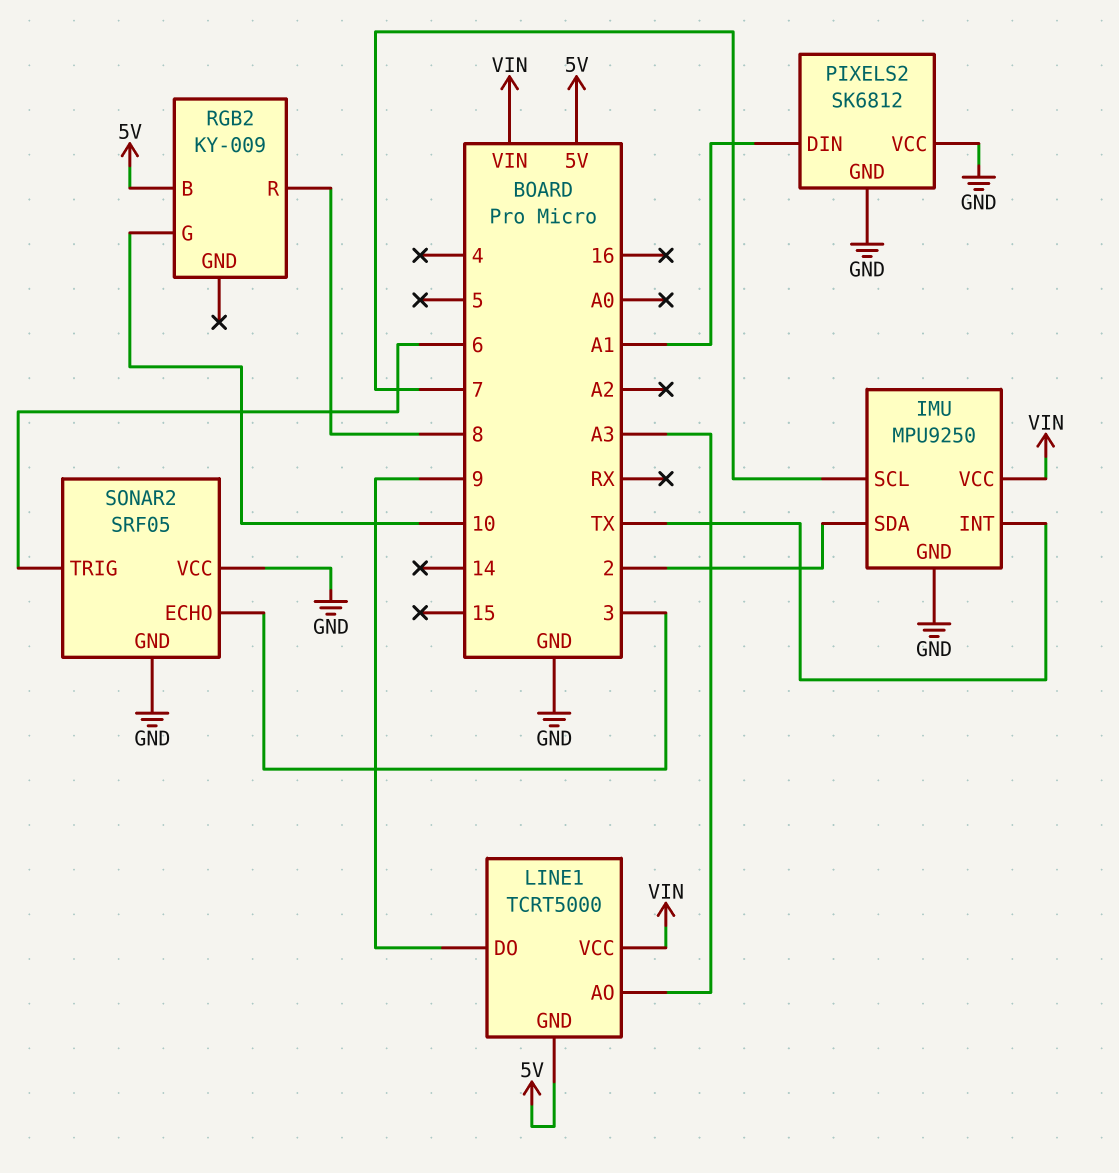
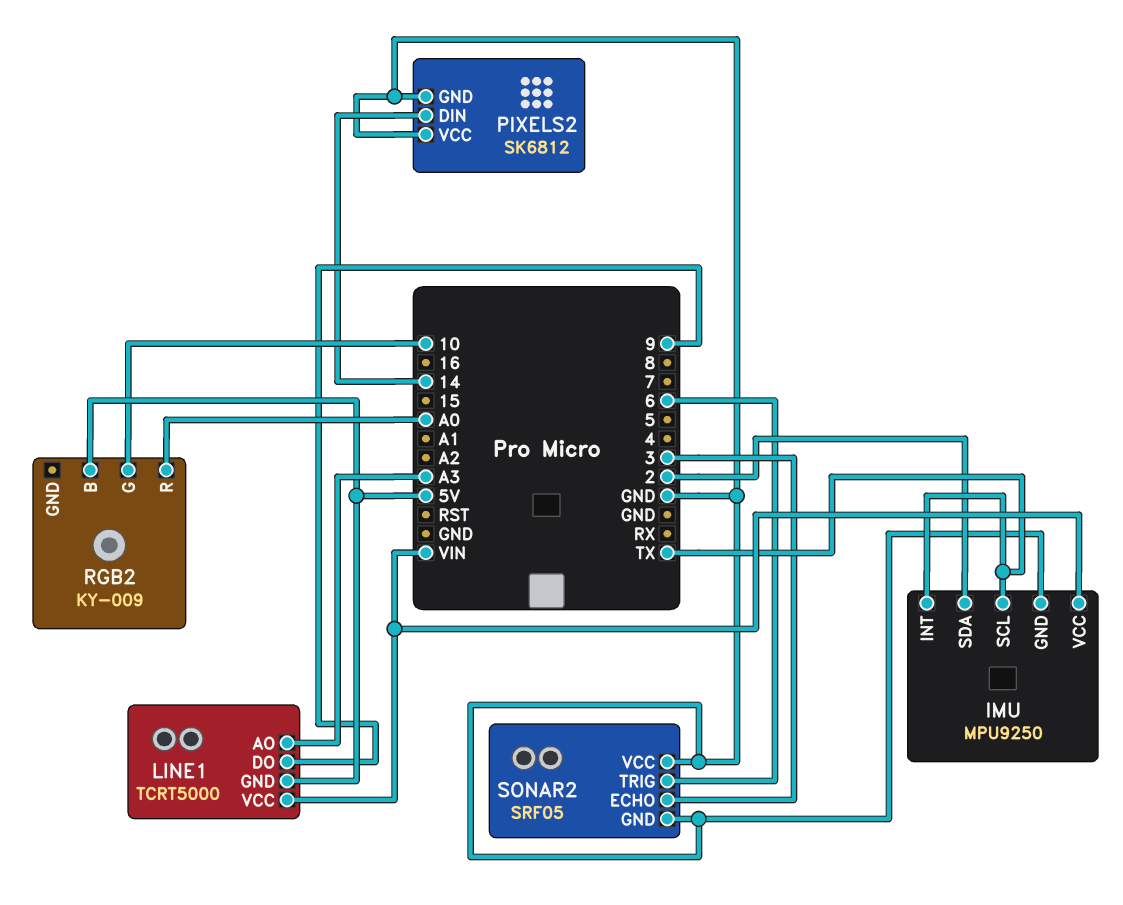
IMU pin SCL: 7 -> TX
PIXELS2 pin DIN: A1 -> 14
RGB2 pin R: 8 -> A0

